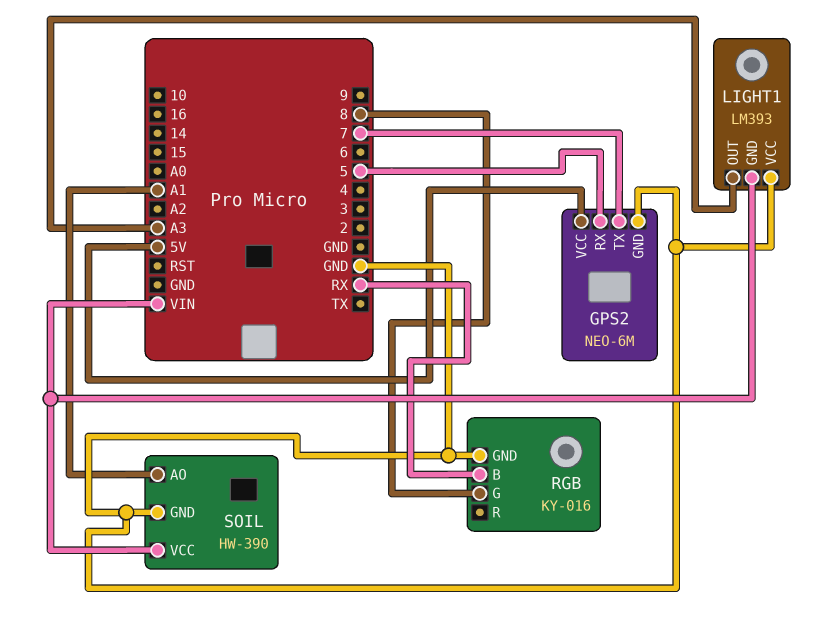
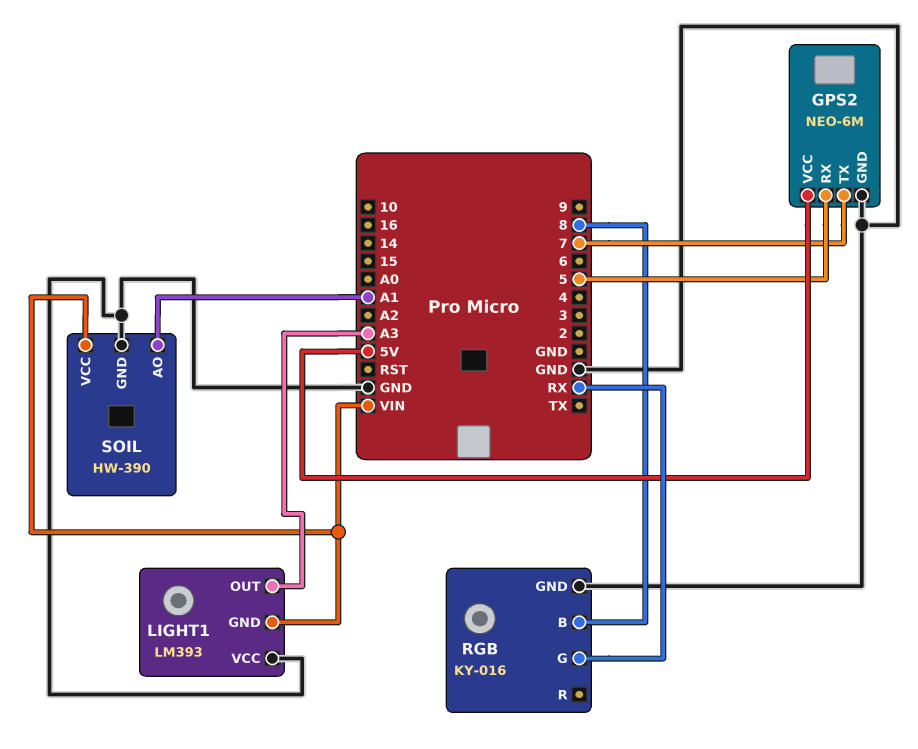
RGB pin B: RX -> 8
RGB pin G: 8 -> RX

